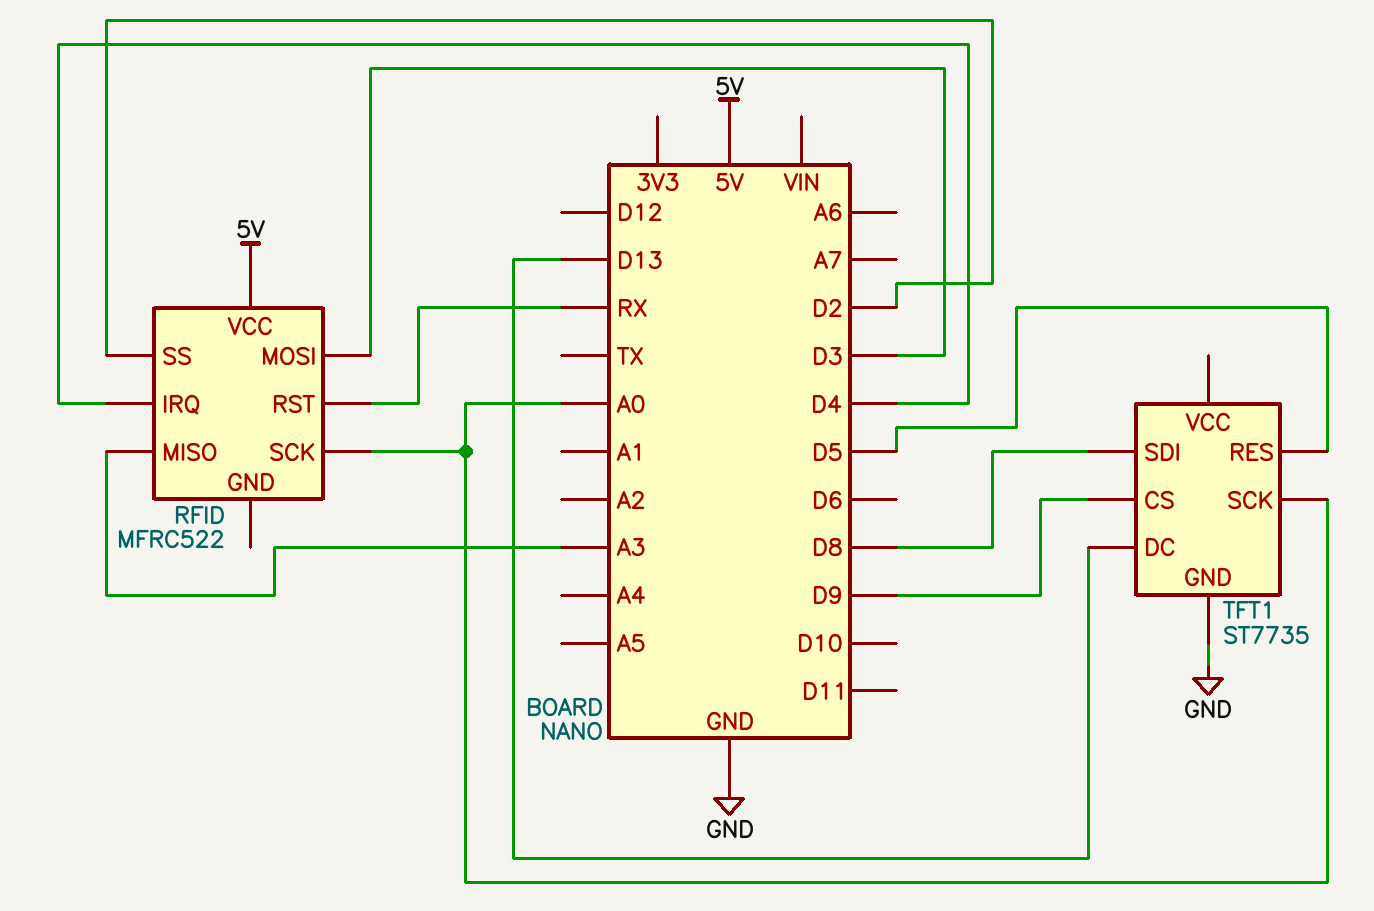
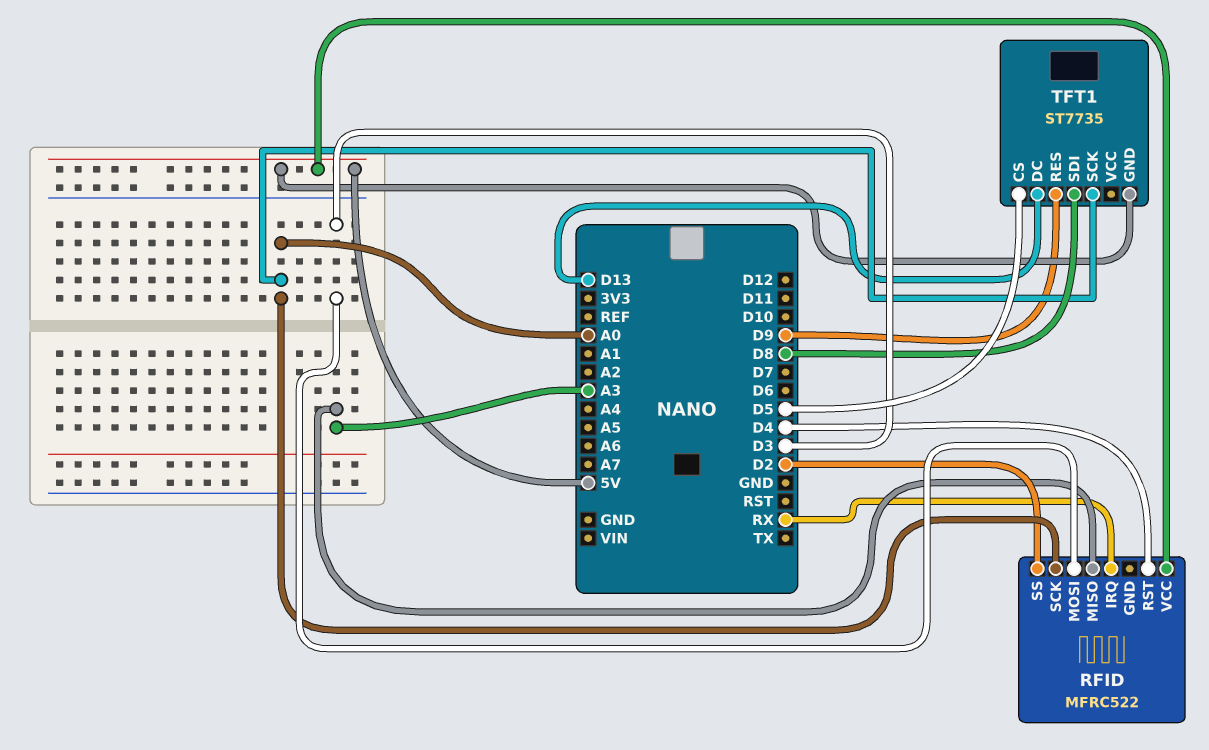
RFID pin IRQ: D4 -> RX
RFID pin RST: RX -> D4
TFT1 pin CS: D9 -> D5
TFT1 pin GND: GND -> 5V
TFT1 pin RES: D5 -> D9

